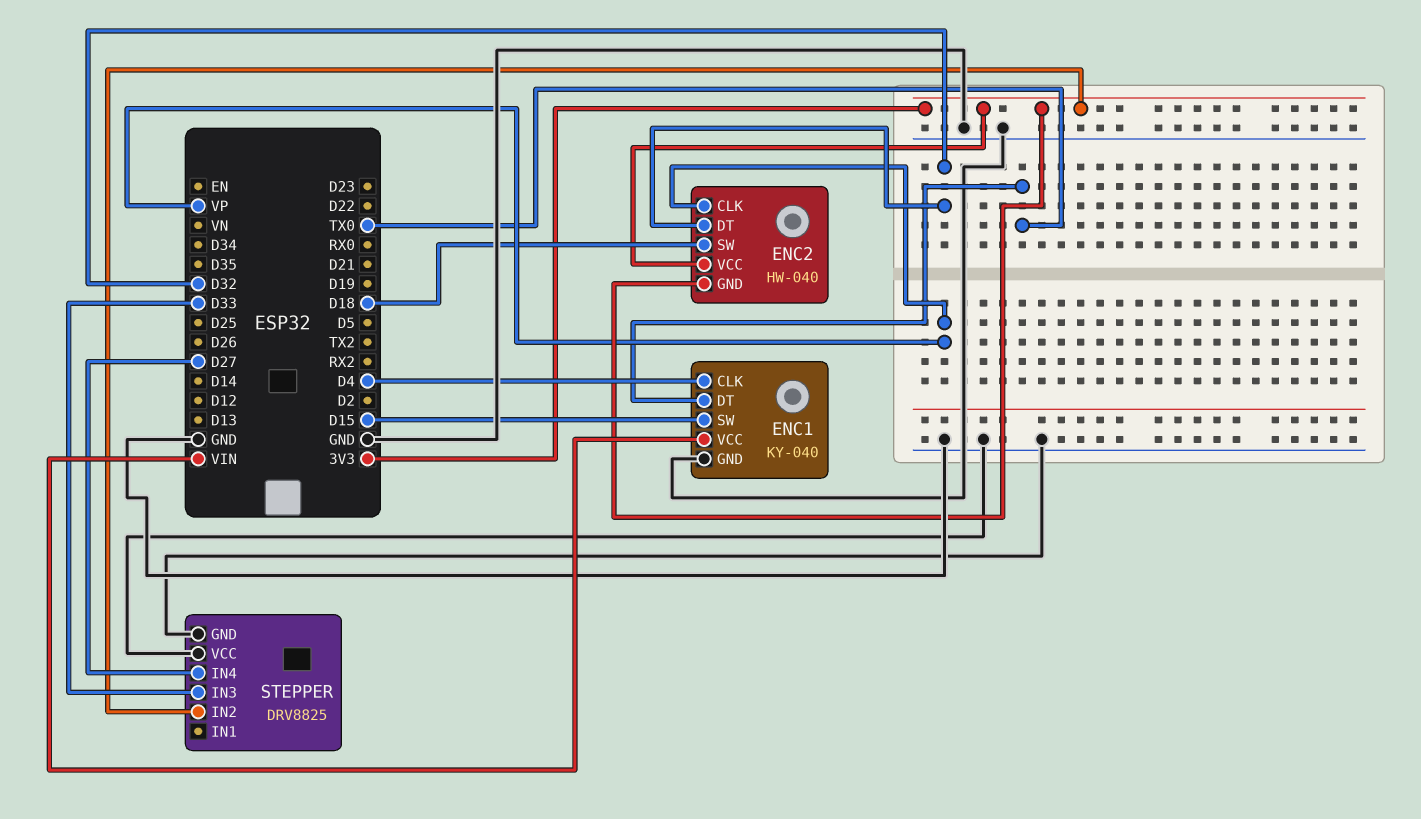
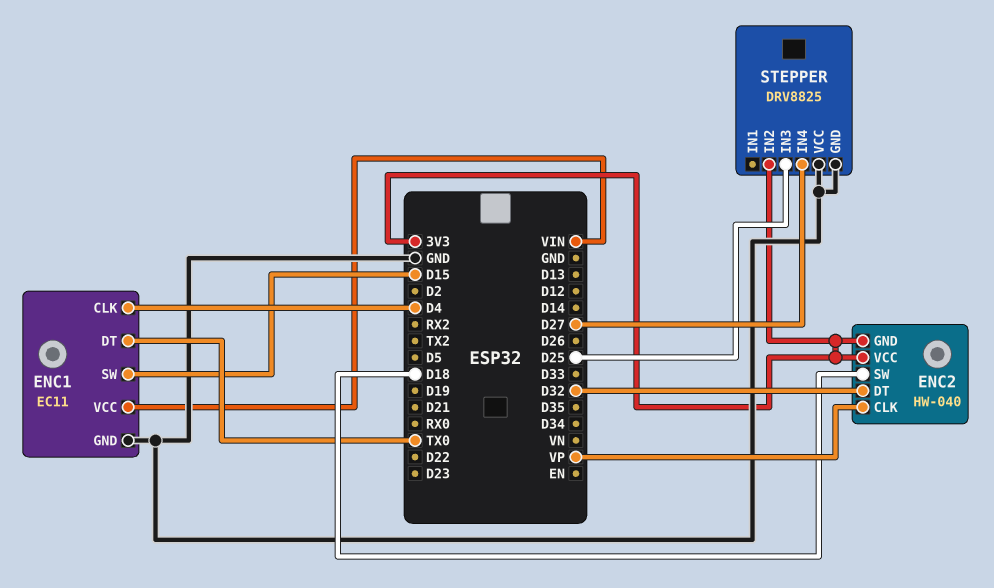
ENC1: KY-040 -> EC11
STEPPER pin IN3: D33 -> D25

